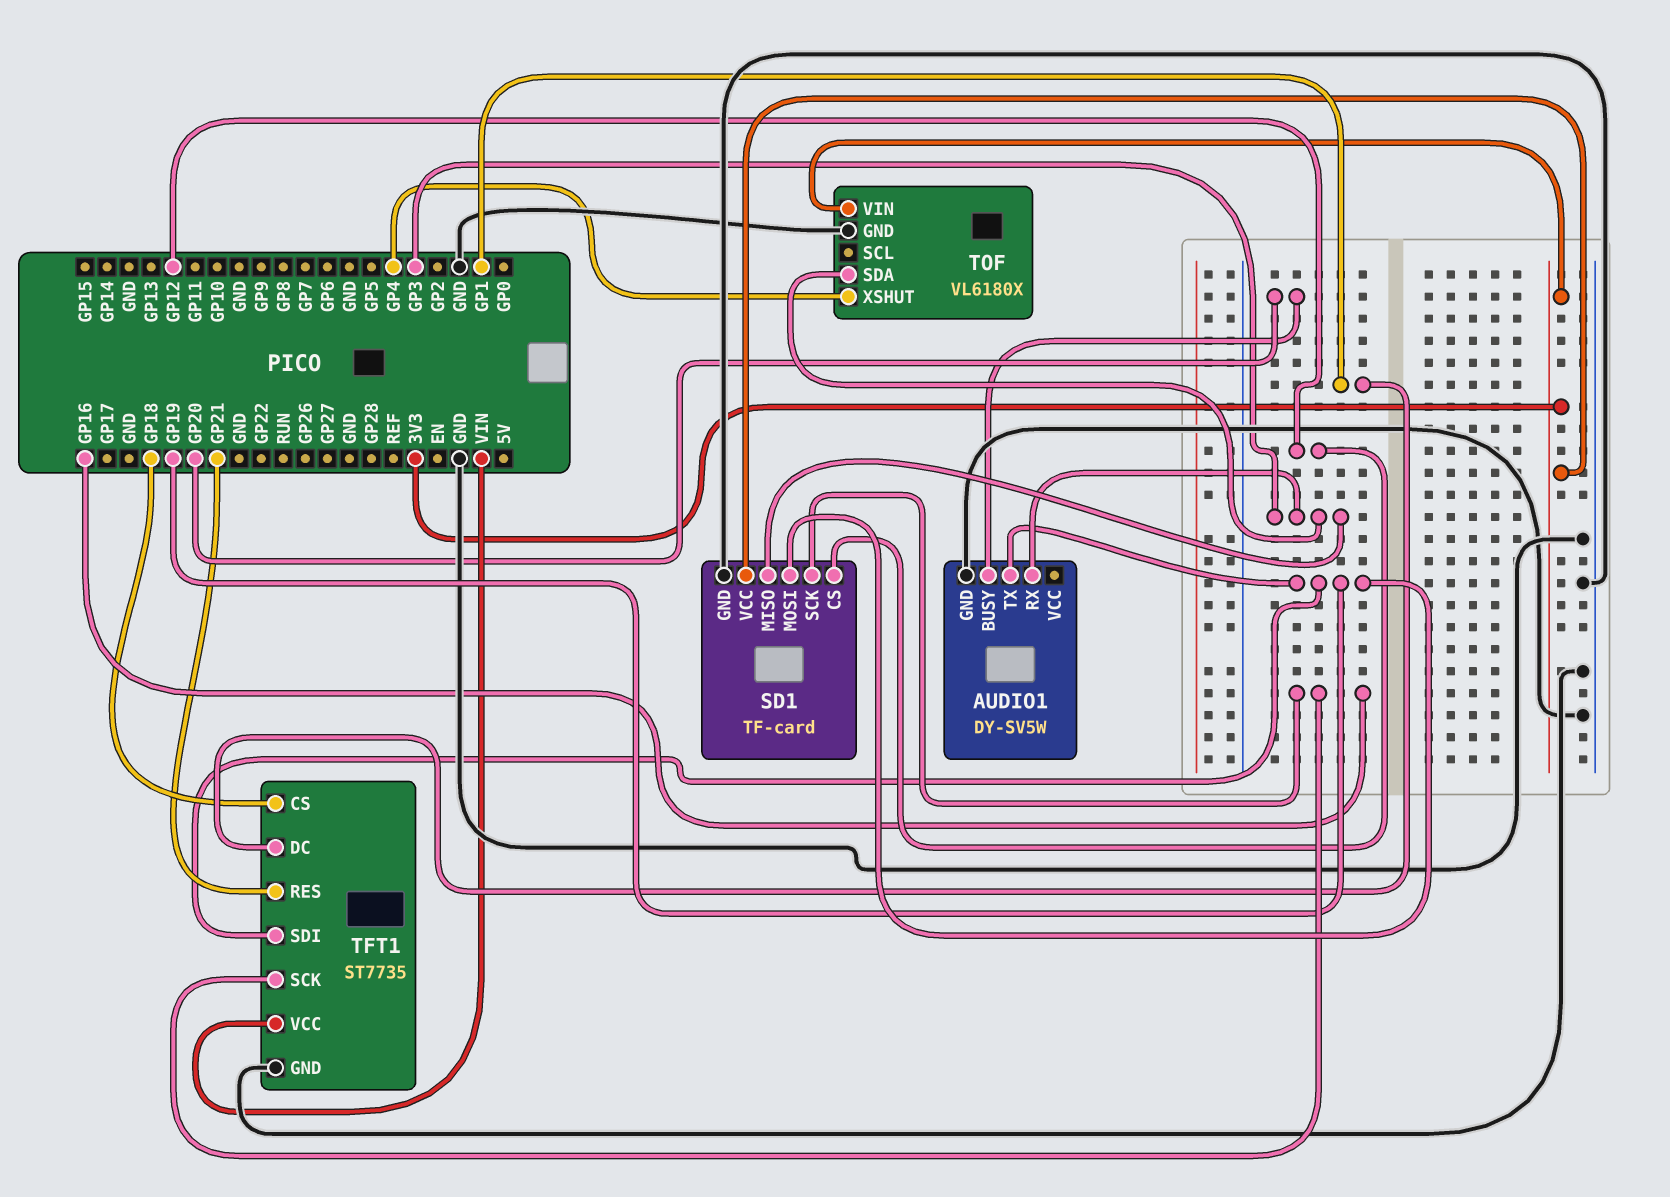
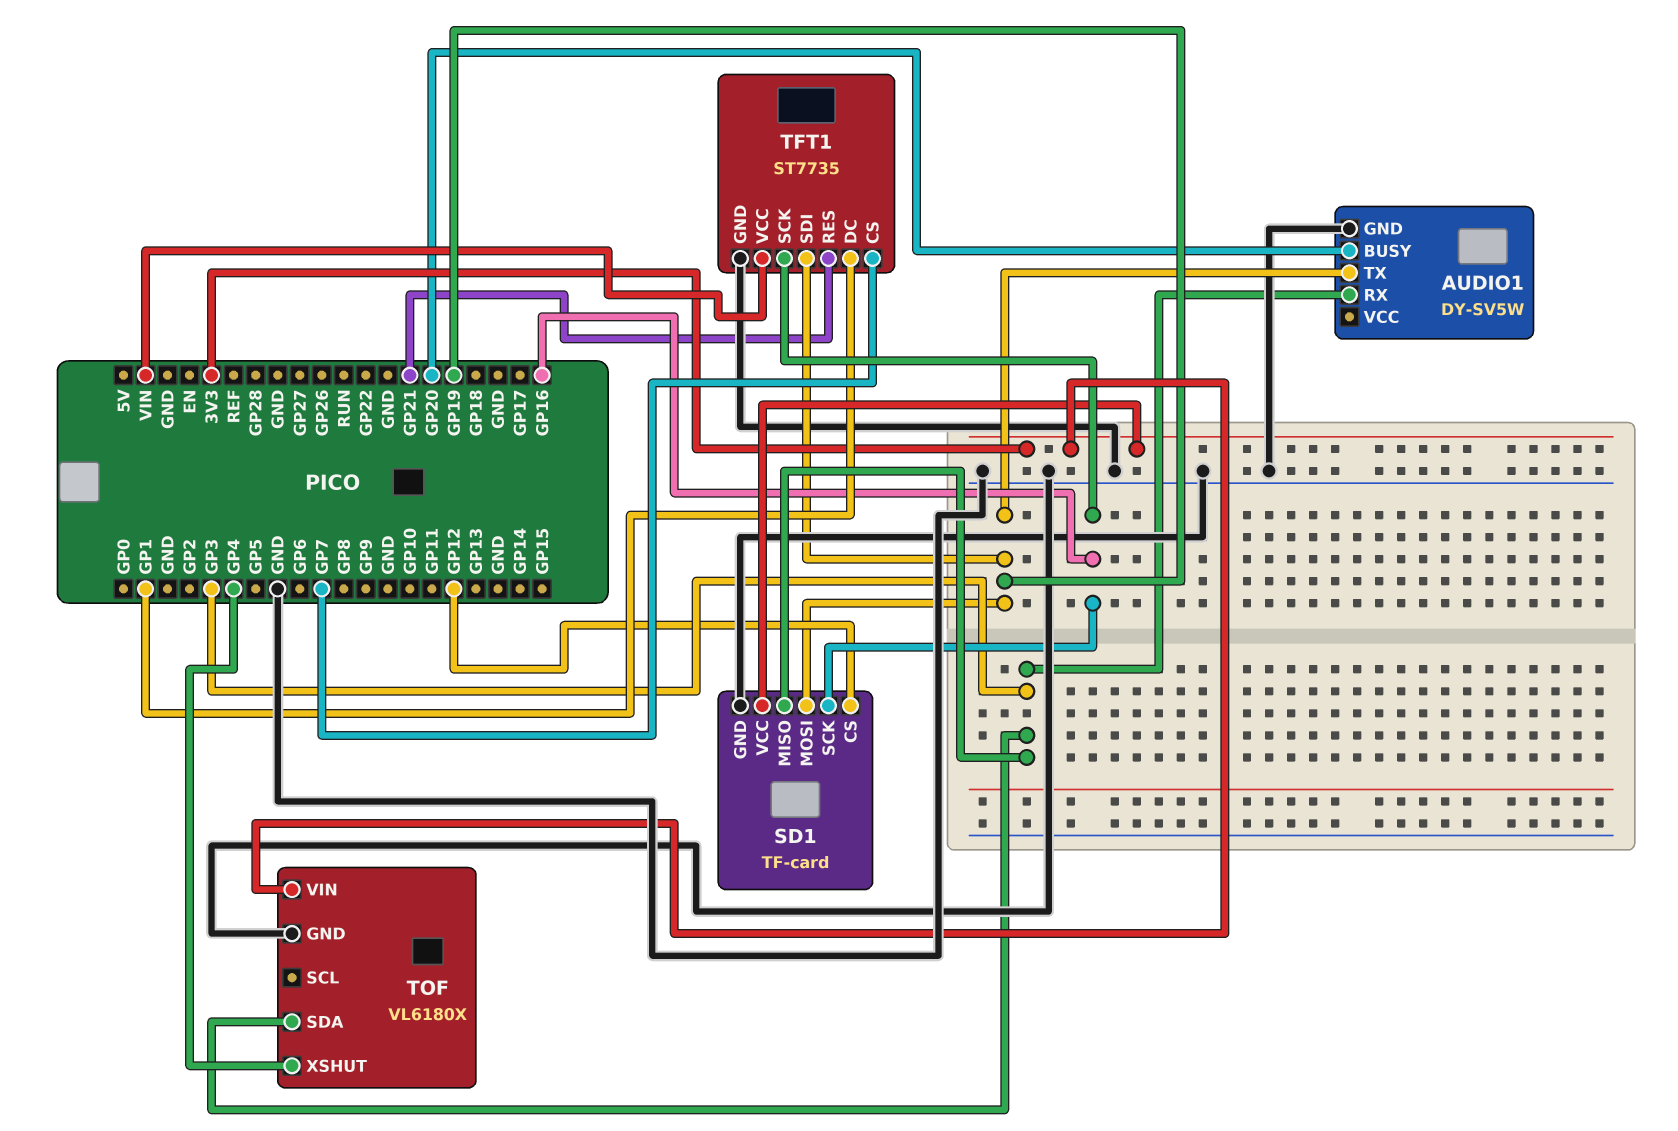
TFT1 pin CS: GP18 -> GP7

